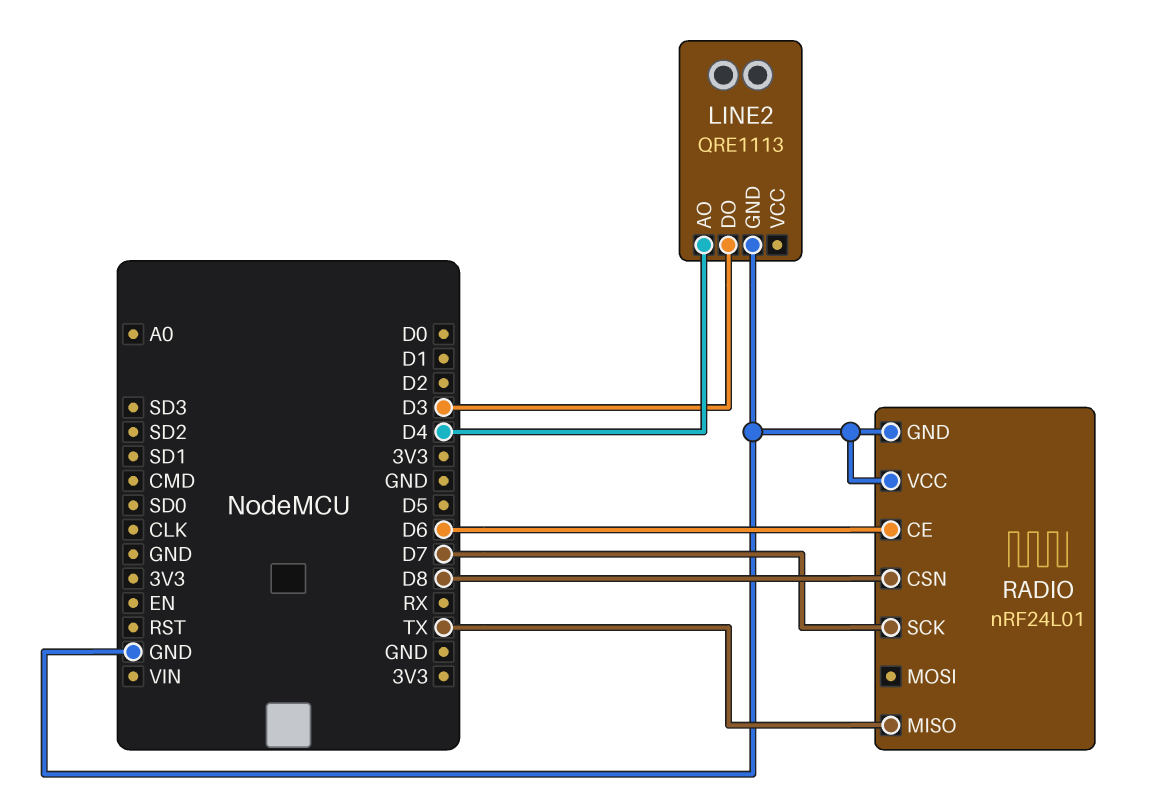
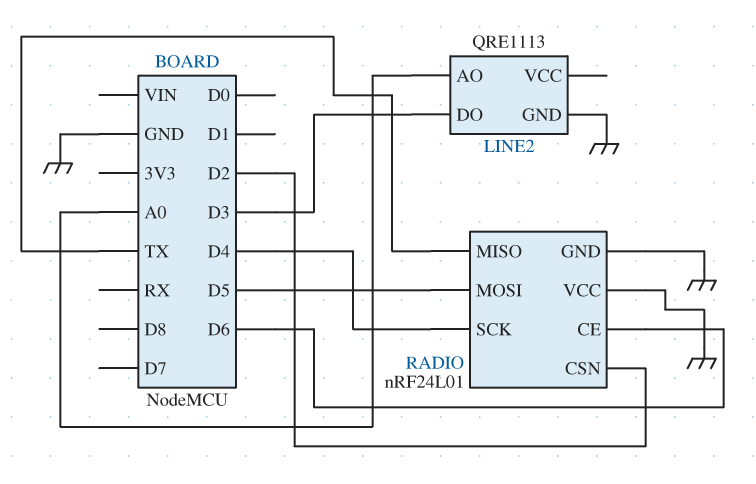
LINE2 pin AO: D4 -> A0
RADIO pin CSN: D8 -> D2
RADIO pin MOSI: none -> D5
RADIO pin SCK: D7 -> D4

